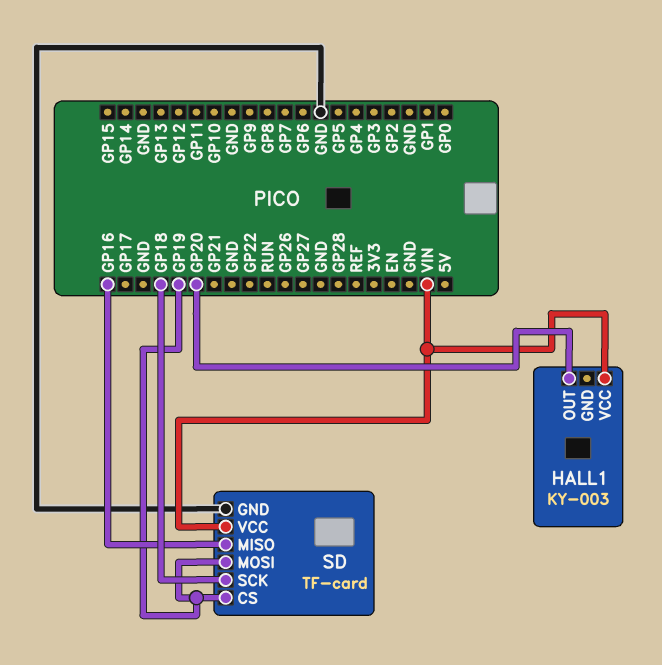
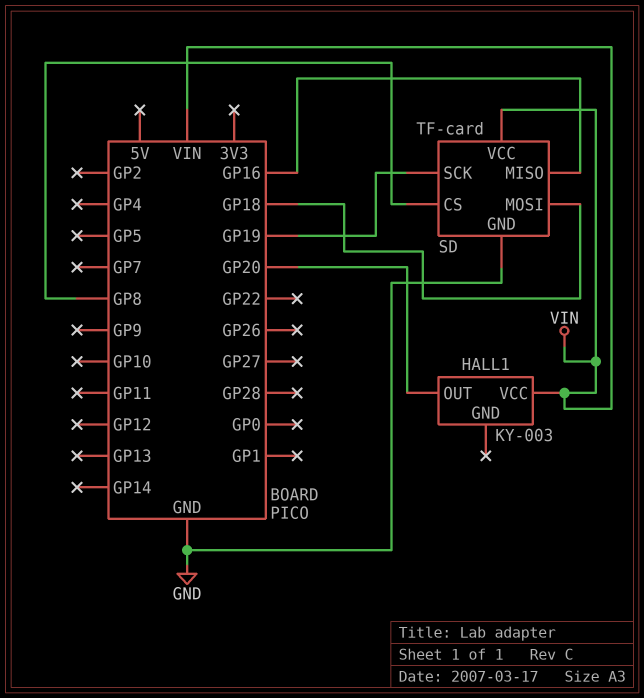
SD pin CS: GP19 -> GP8
SD pin MOSI: GP19 -> GP18
SD pin SCK: GP18 -> GP19

